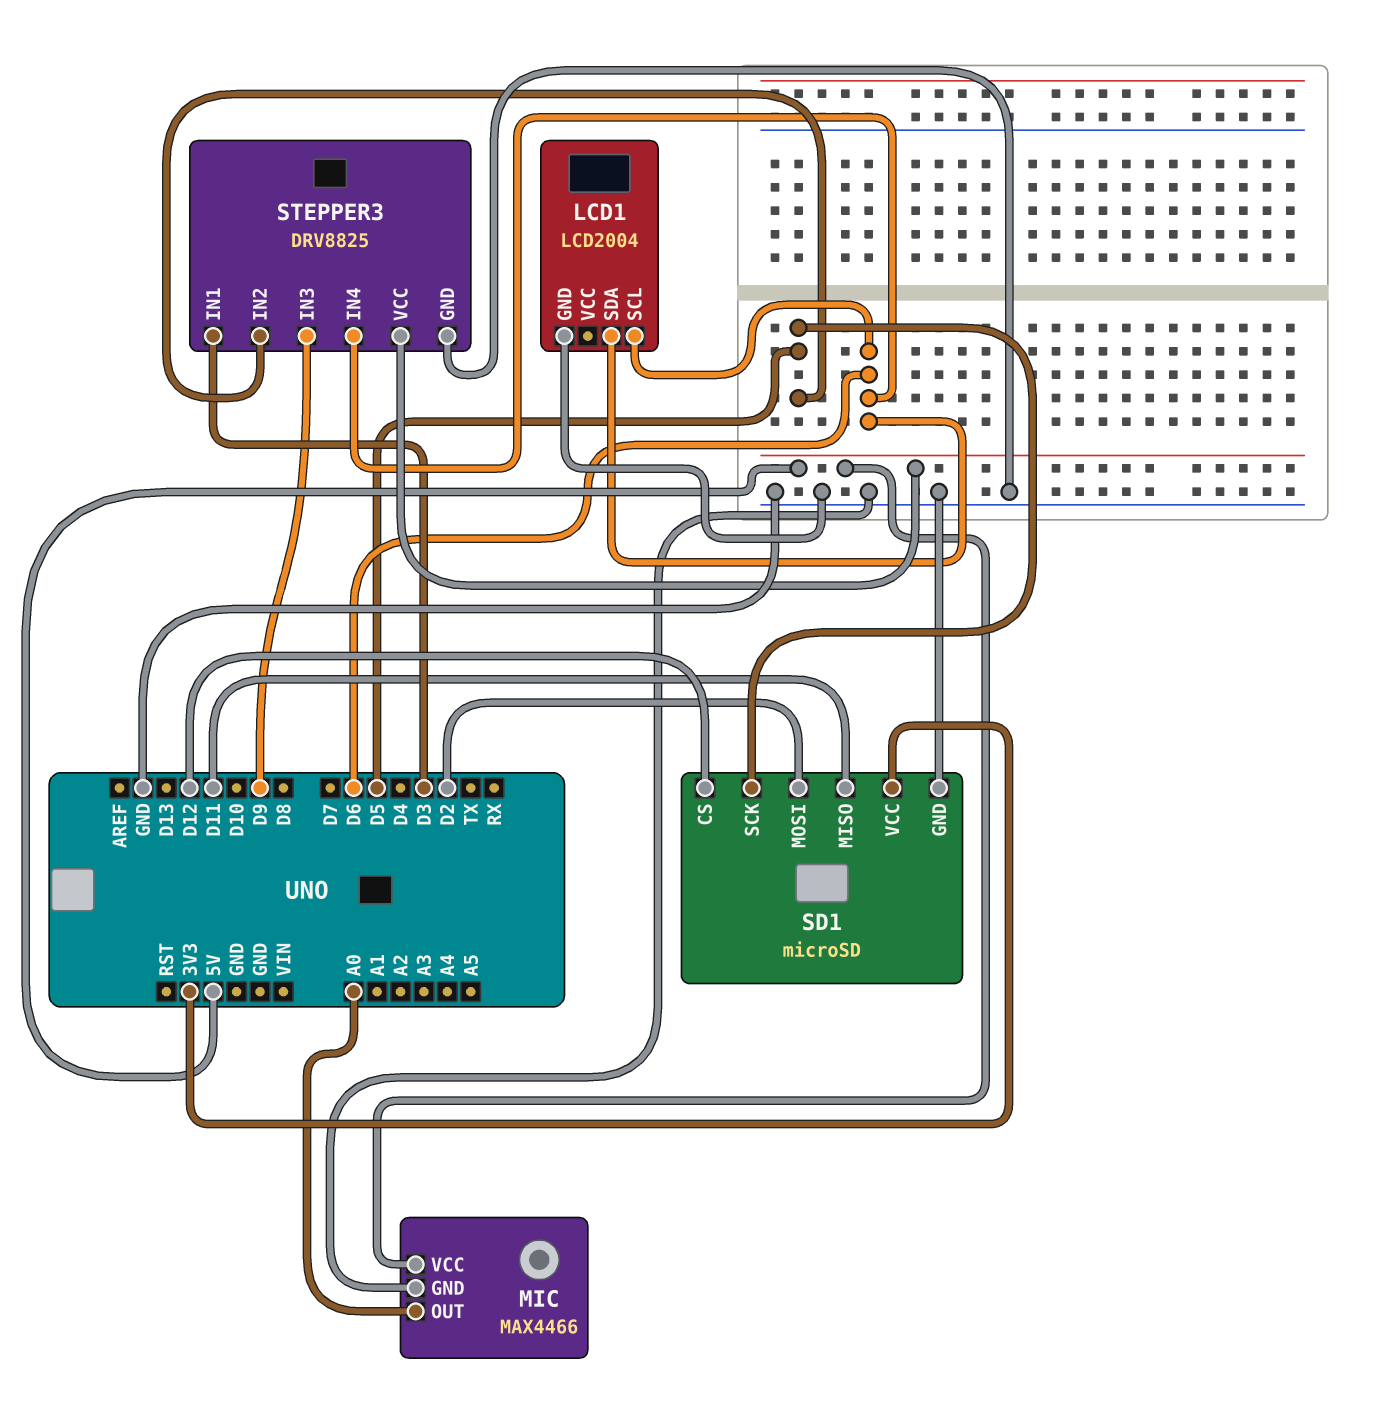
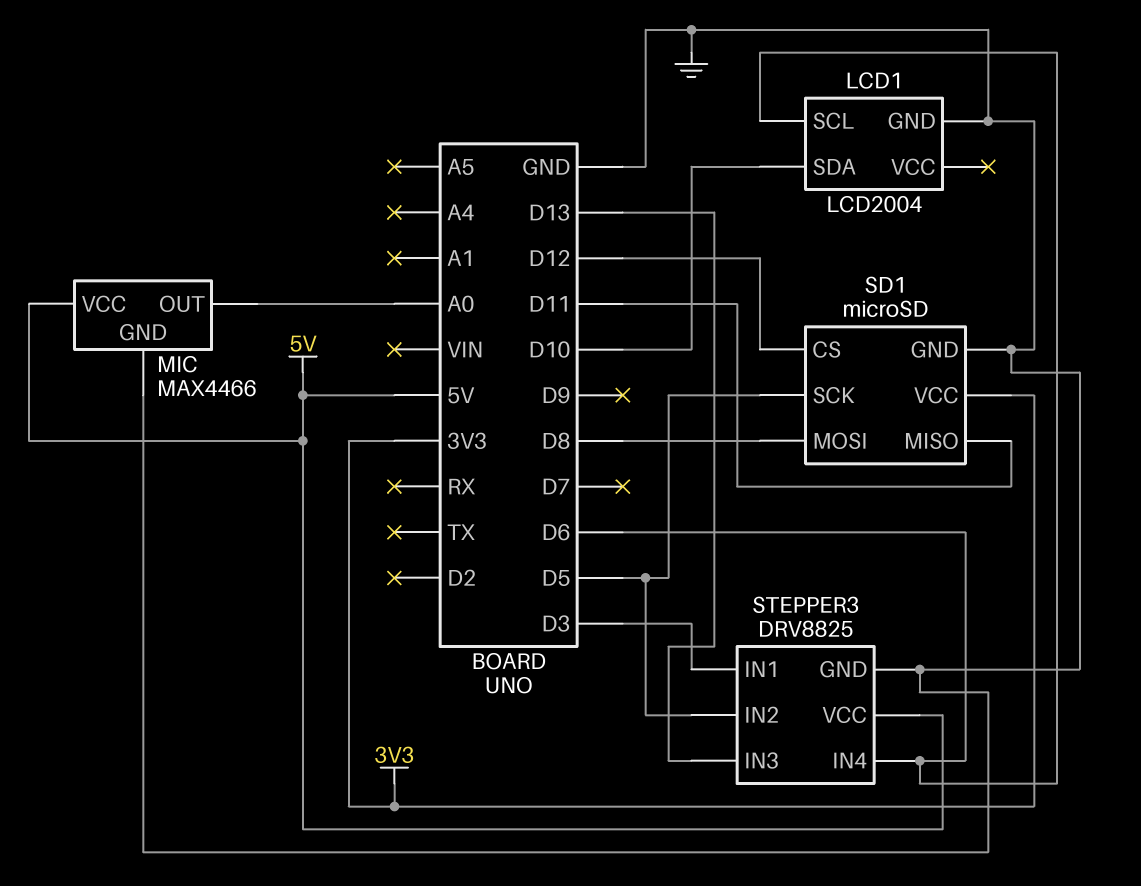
LCD1 pin SDA: D6 -> D10
SD1 pin MOSI: D2 -> D8
STEPPER3 pin IN3: D9 -> D13

